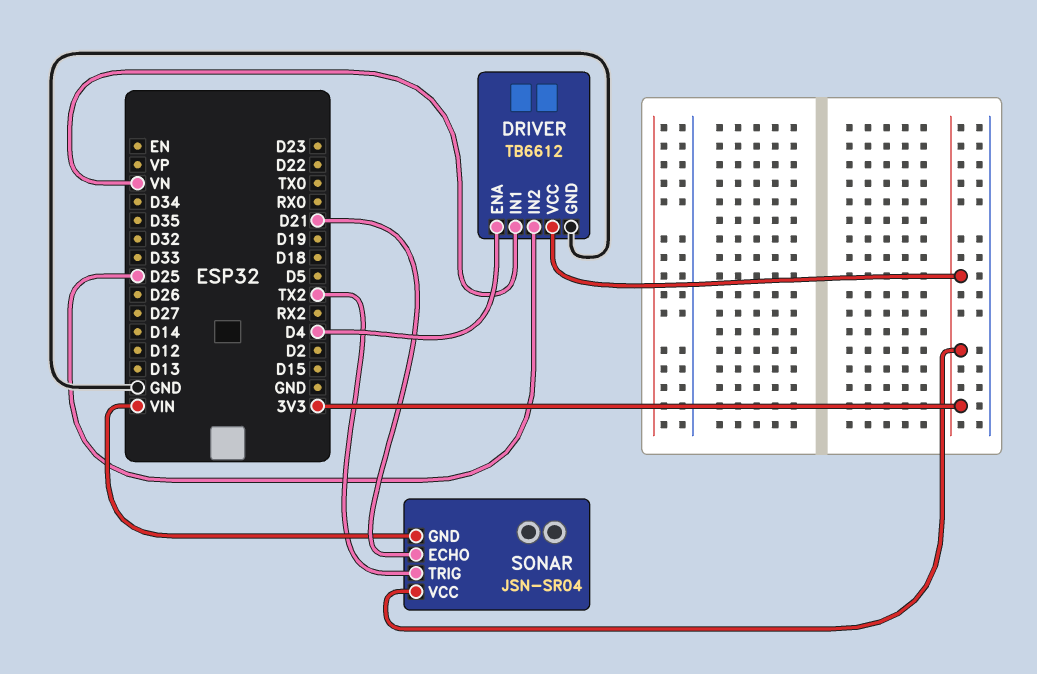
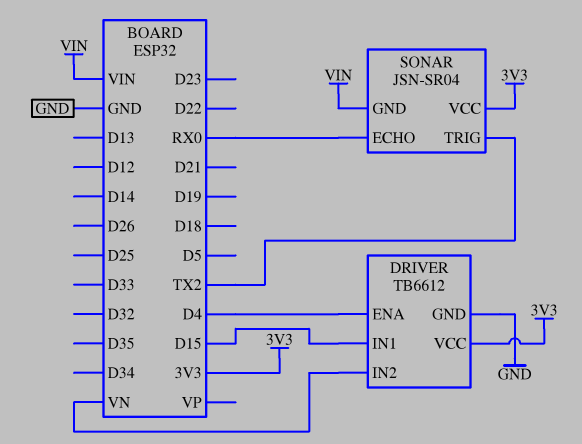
DRIVER pin IN1: VN -> D15
DRIVER pin IN2: D25 -> VN
SONAR pin ECHO: D21 -> RX0

